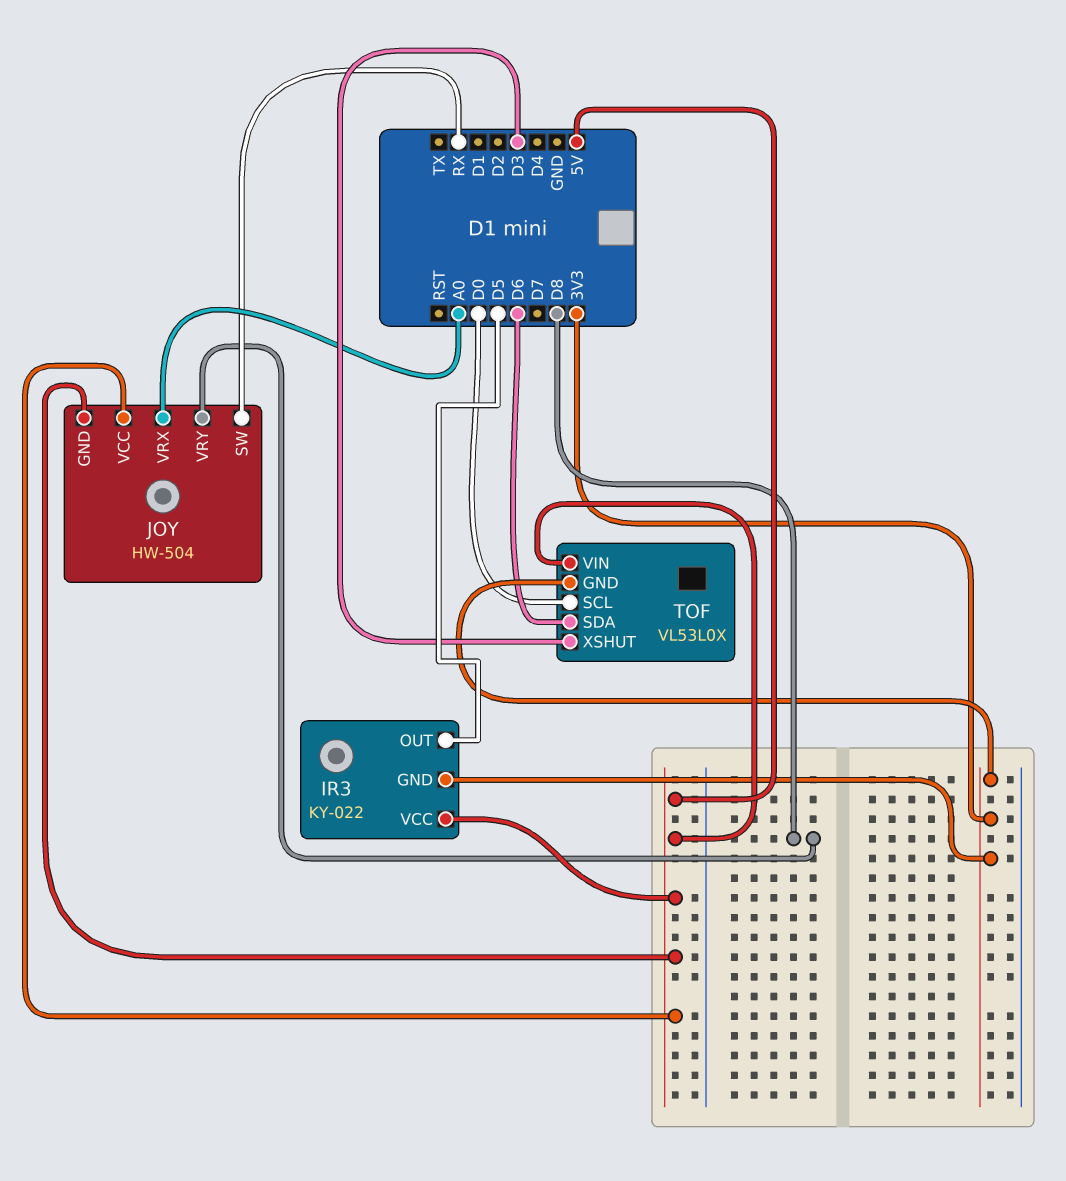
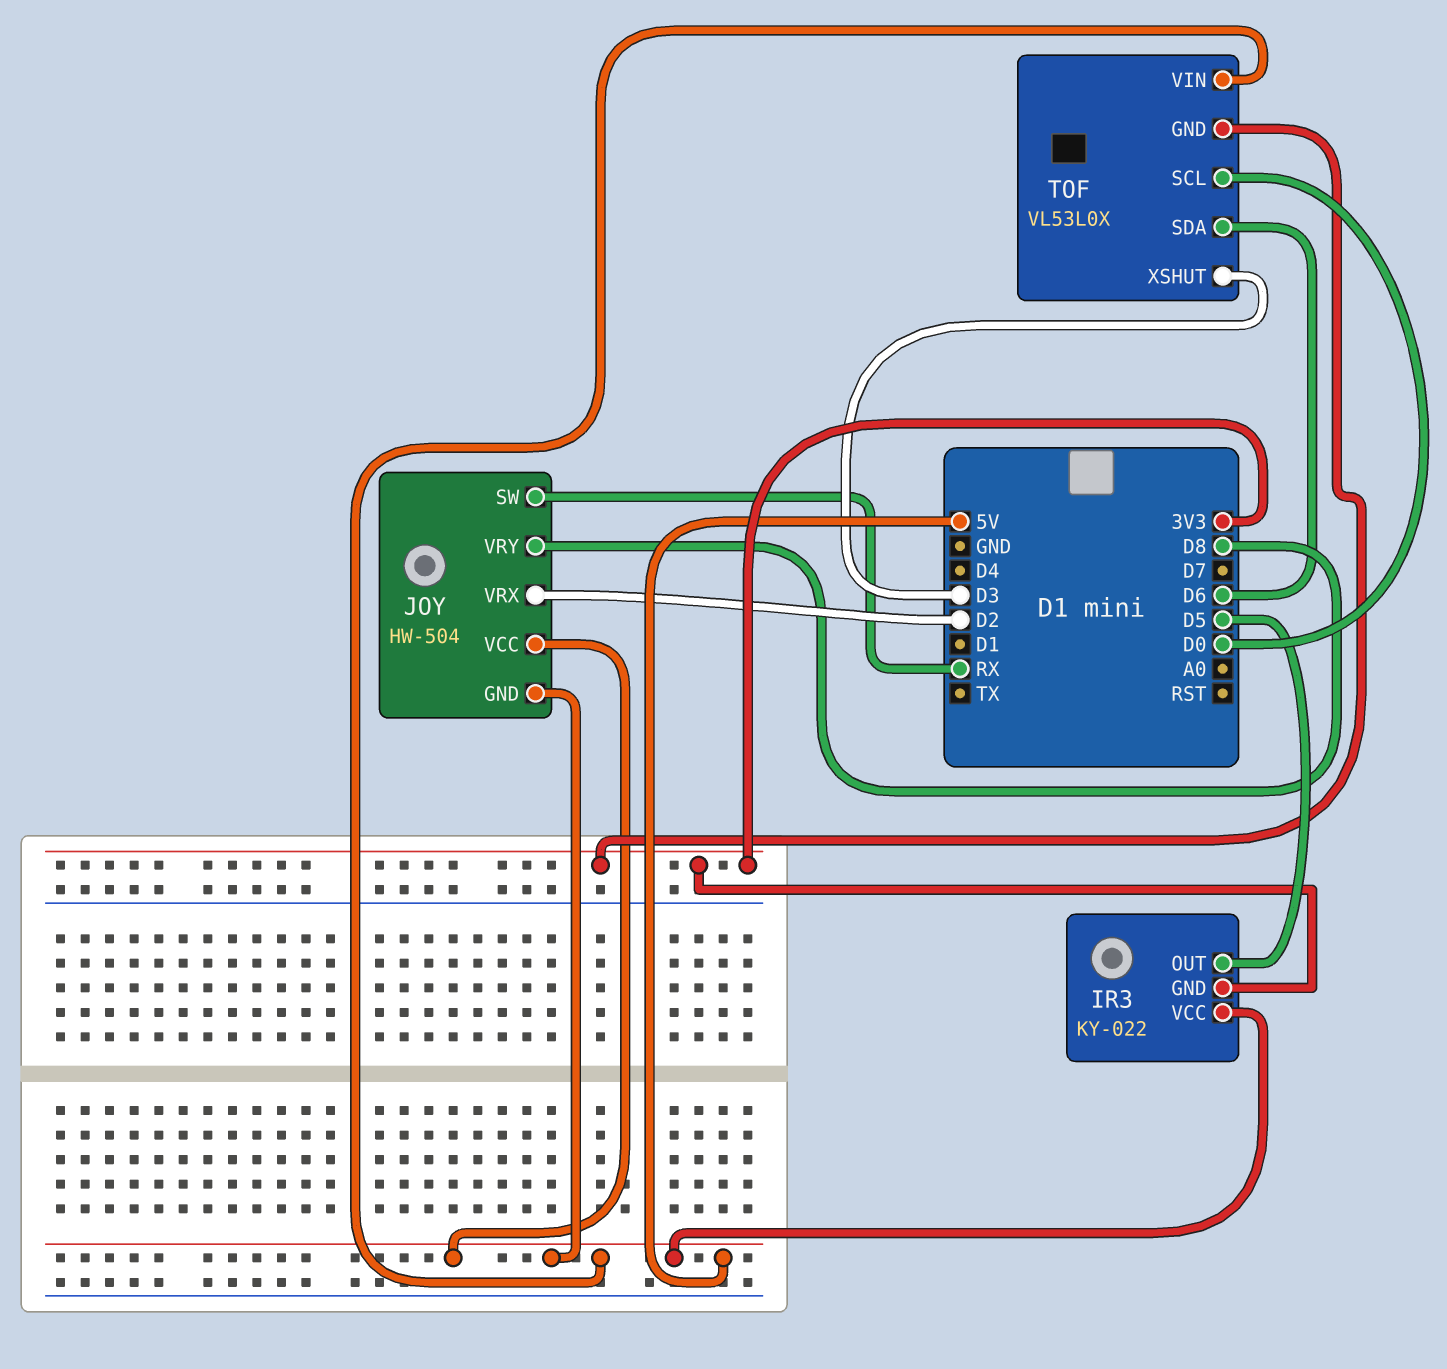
JOY pin VRX: A0 -> D2

